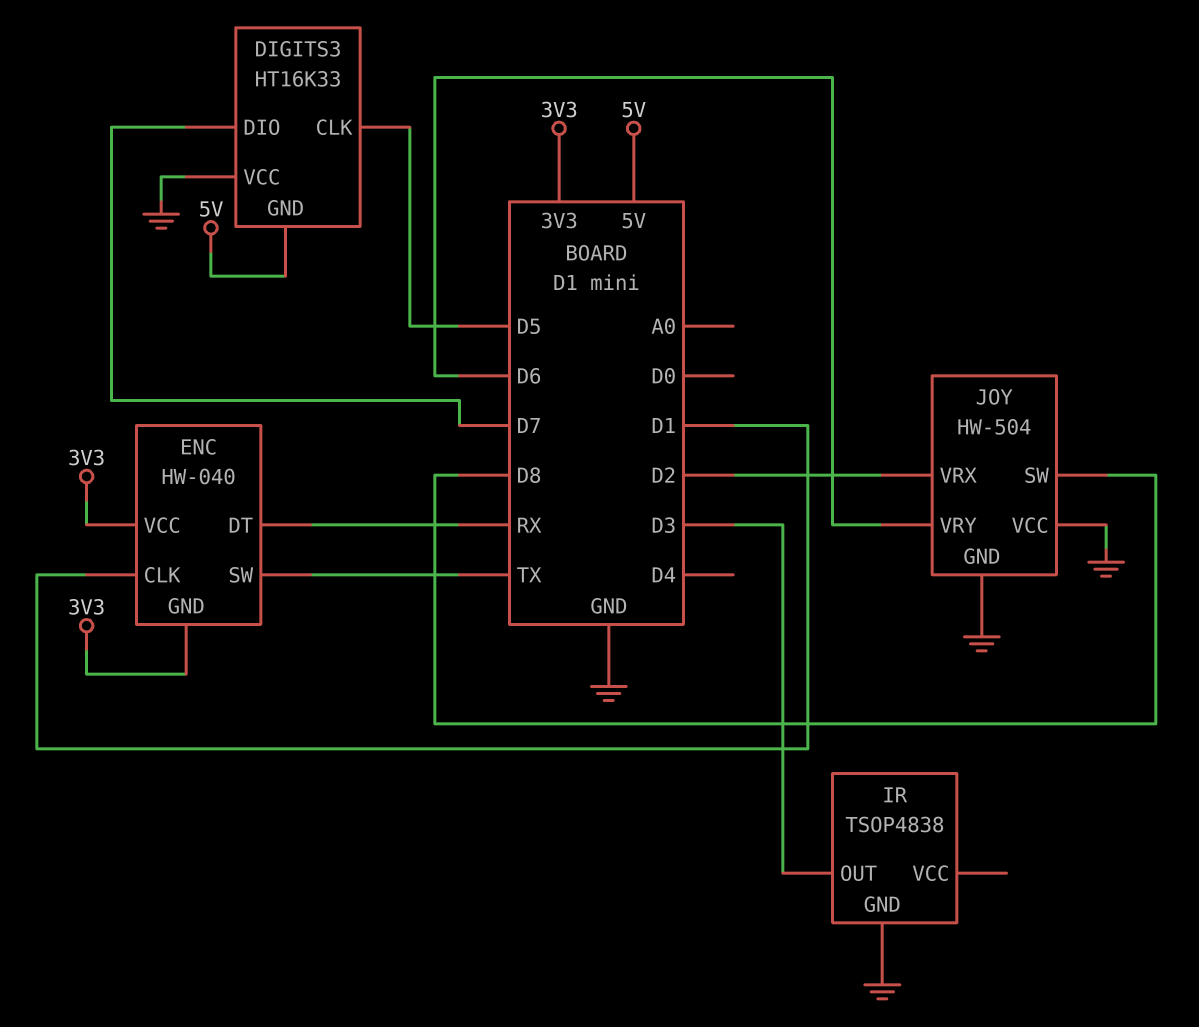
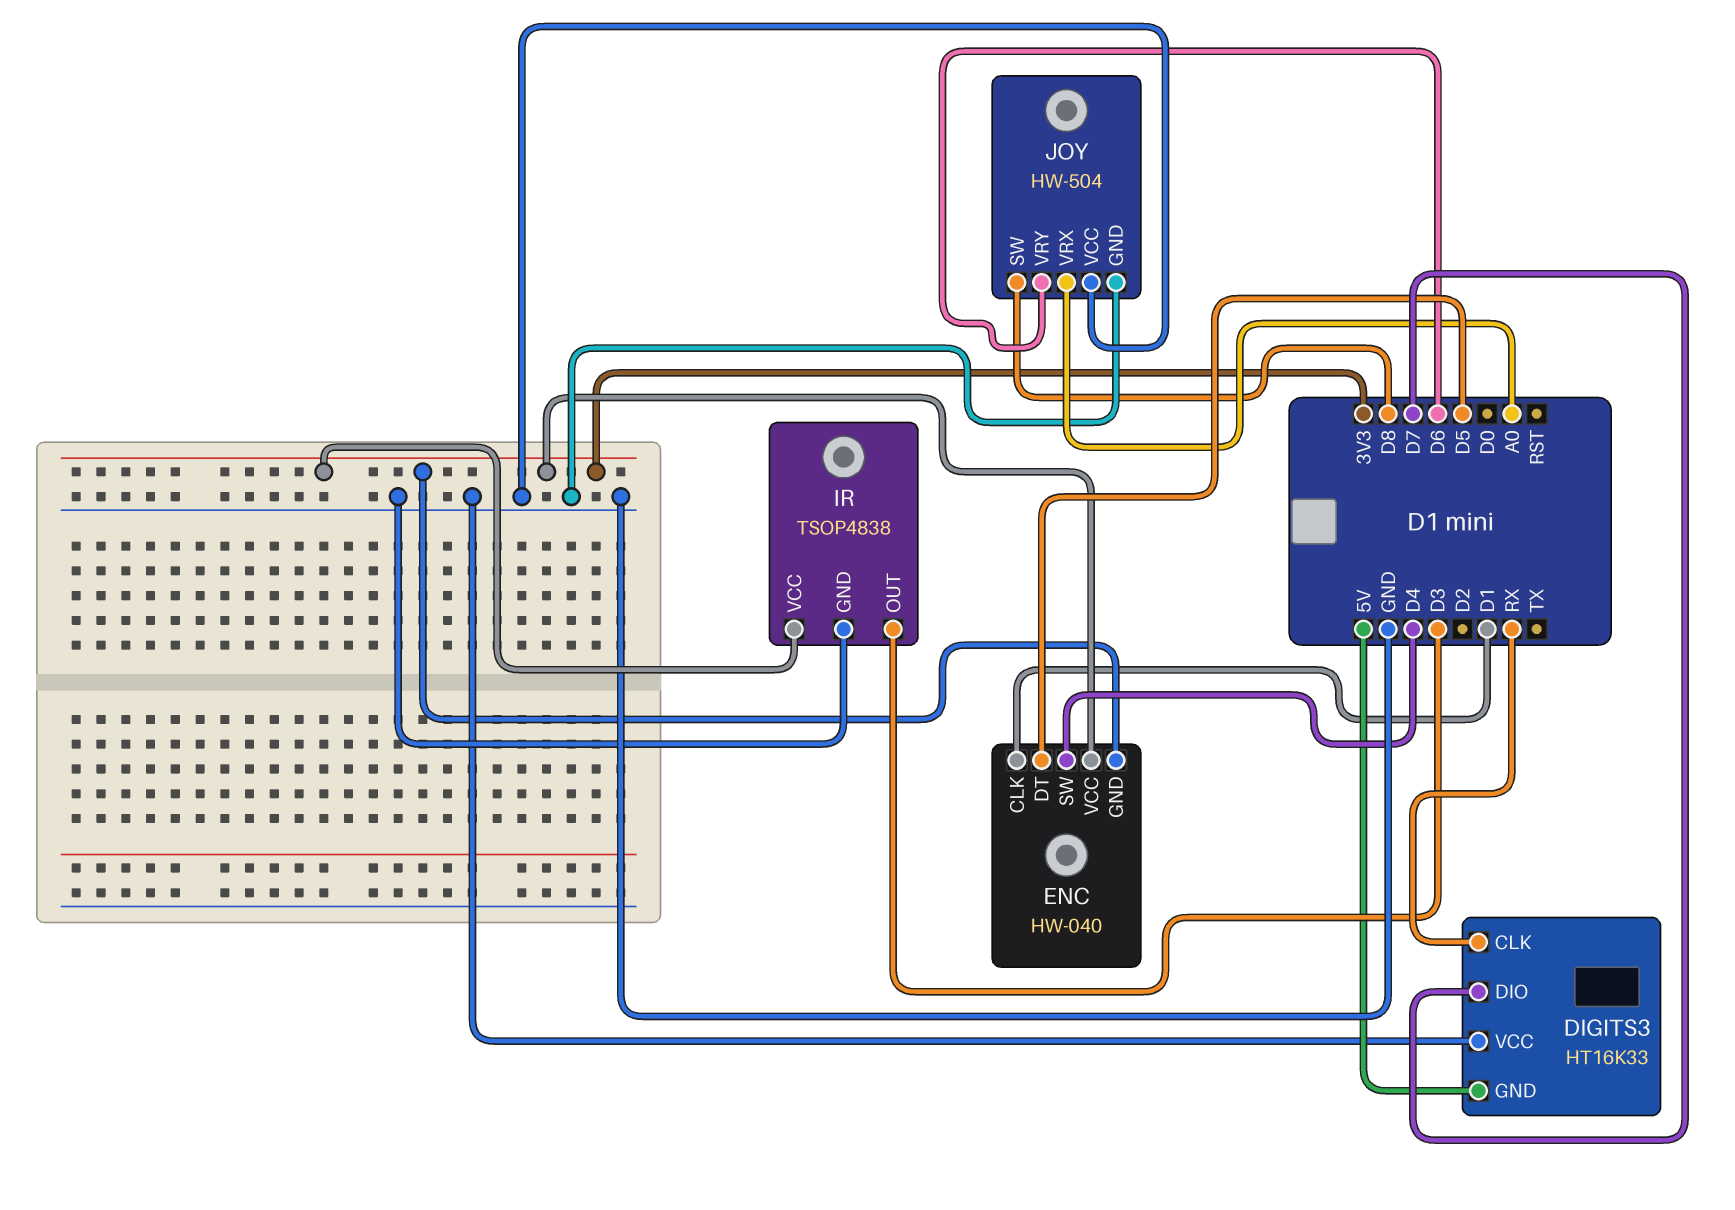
DIGITS3 pin CLK: D5 -> RX
ENC pin DT: RX -> D5
ENC pin SW: TX -> D4
IR pin VCC: none -> 3V3
JOY pin VRX: D2 -> A0

